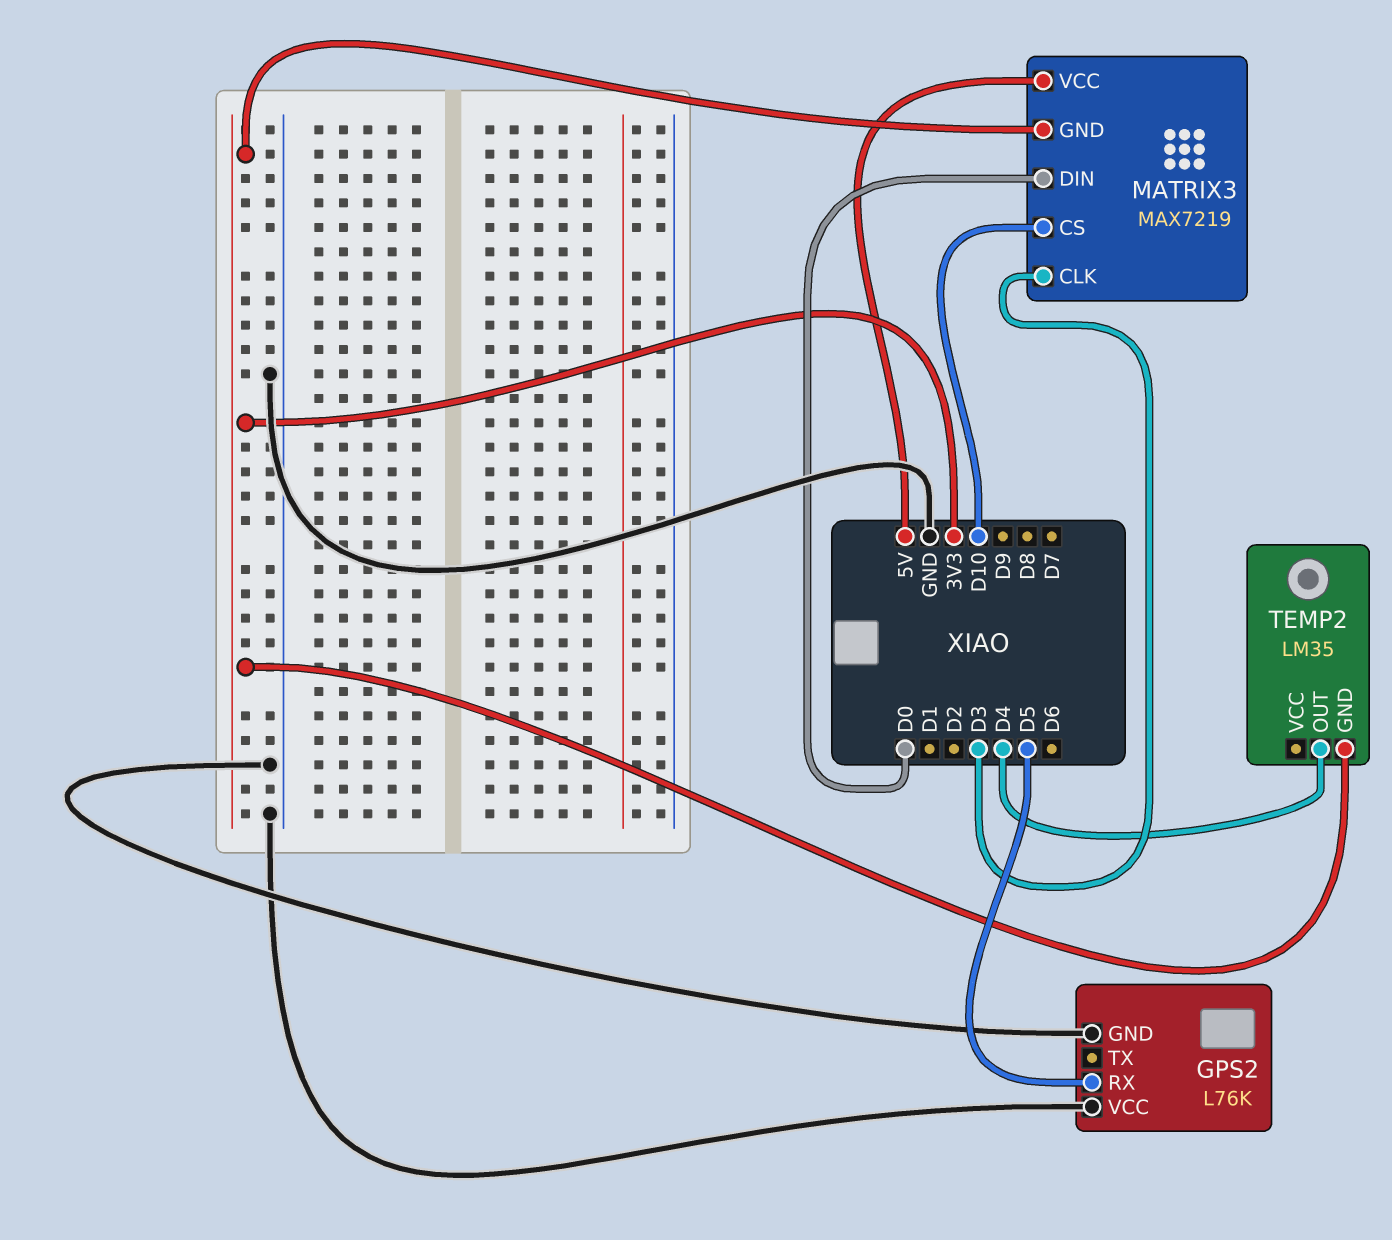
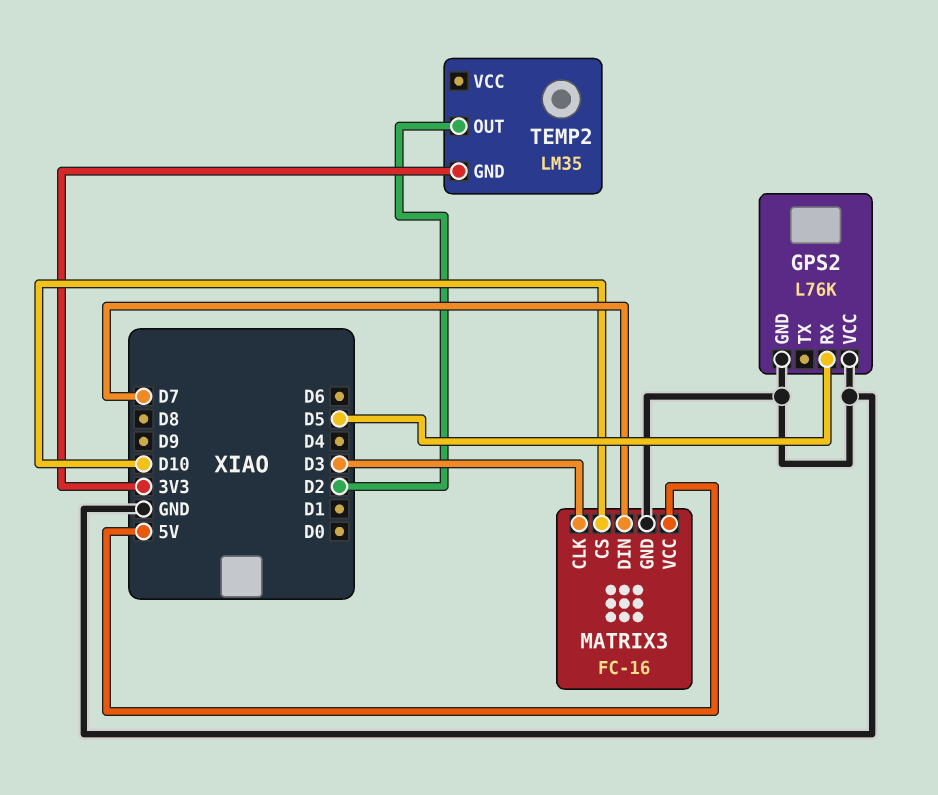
MATRIX3: MAX7219 -> FC-16
MATRIX3 pin DIN: D0 -> D7
MATRIX3 pin GND: 3V3 -> GND
TEMP2 pin OUT: D4 -> D2

